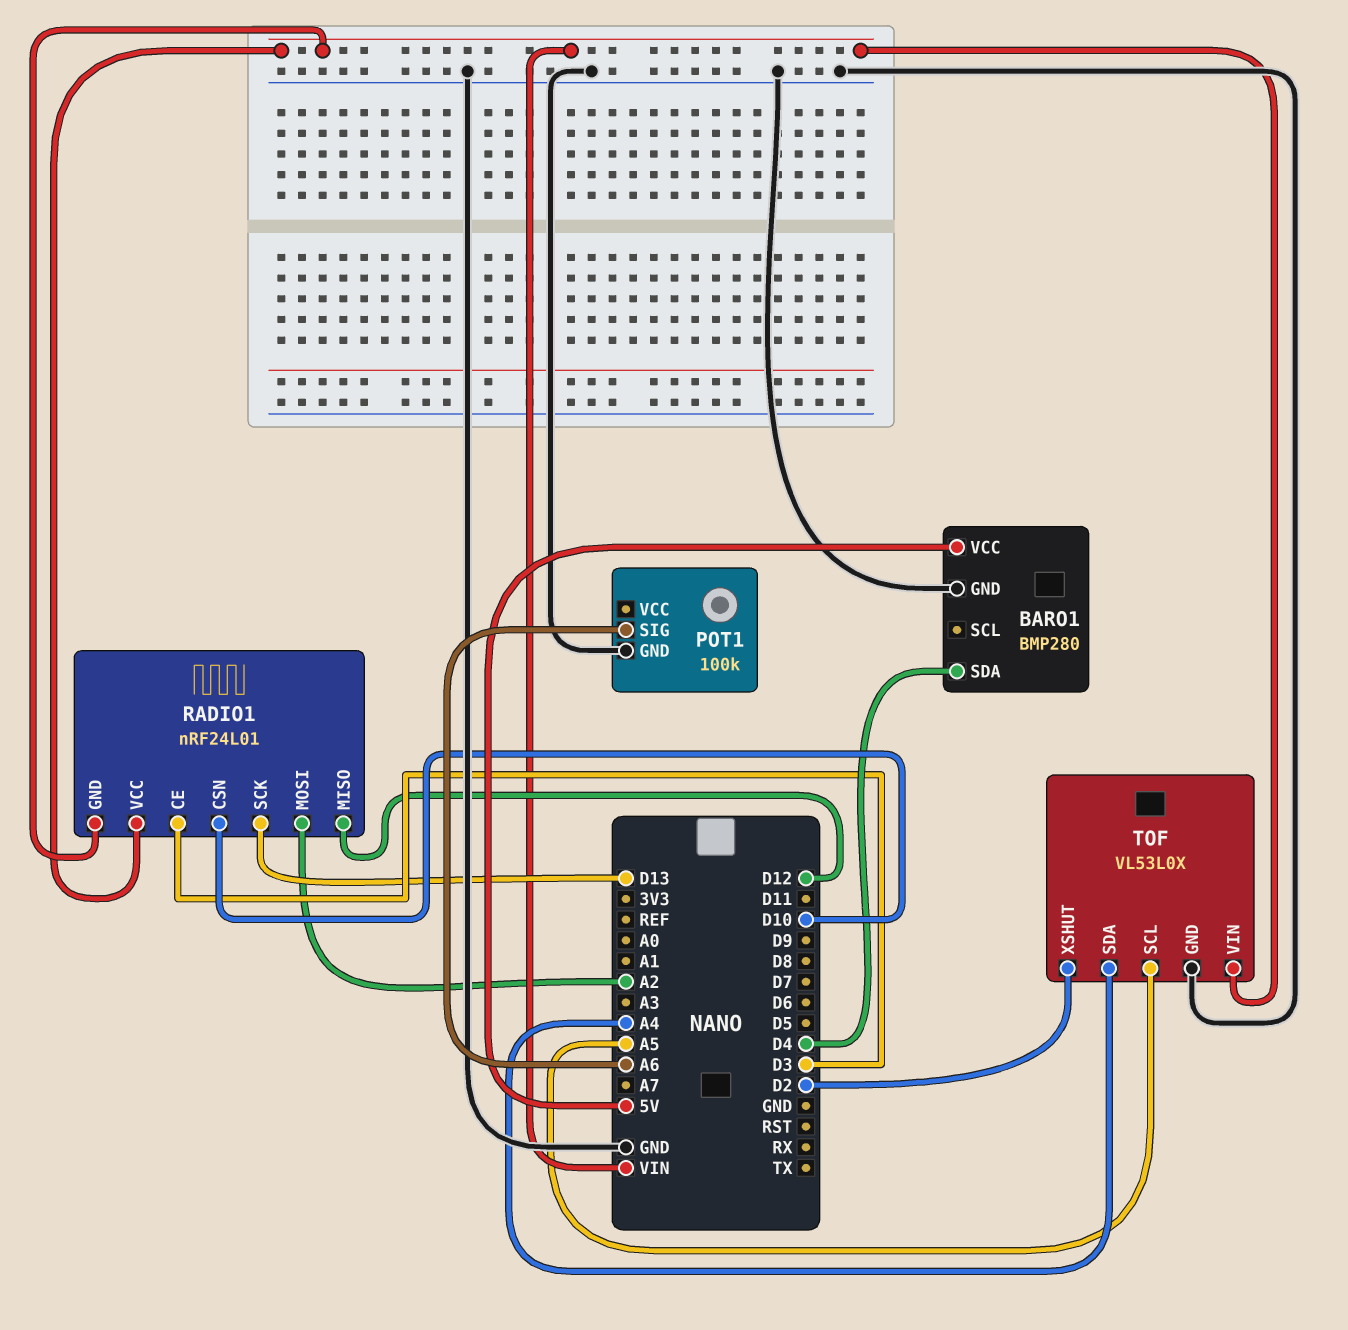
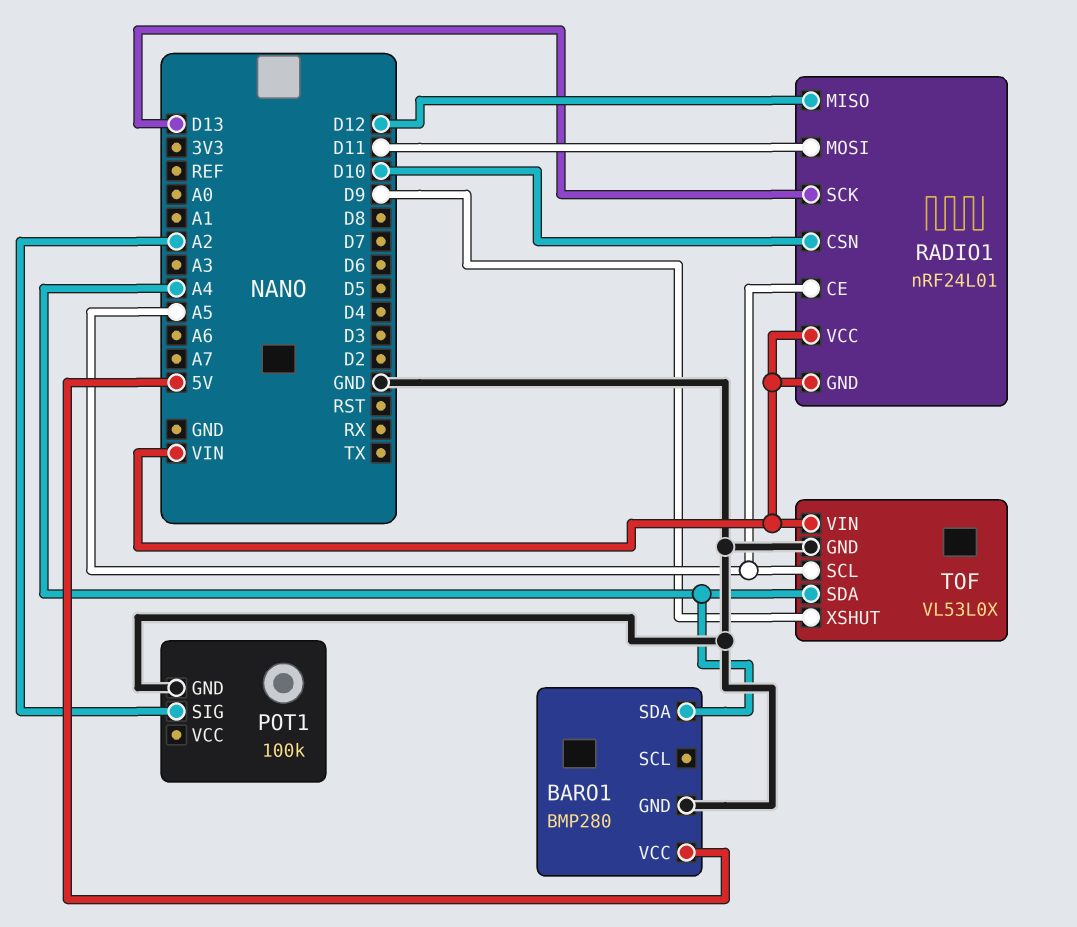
BARO1 pin SDA: D4 -> A4
POT1 pin SIG: A6 -> A2
RADIO1 pin CE: D3 -> A5
RADIO1 pin MOSI: A2 -> D11
TOF pin XSHUT: D2 -> D9

